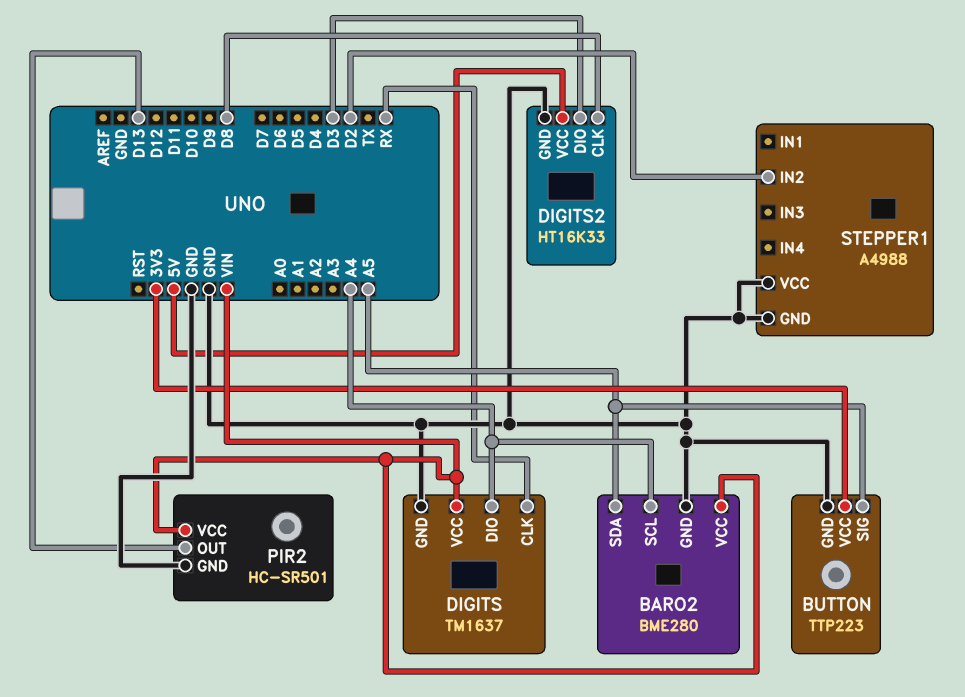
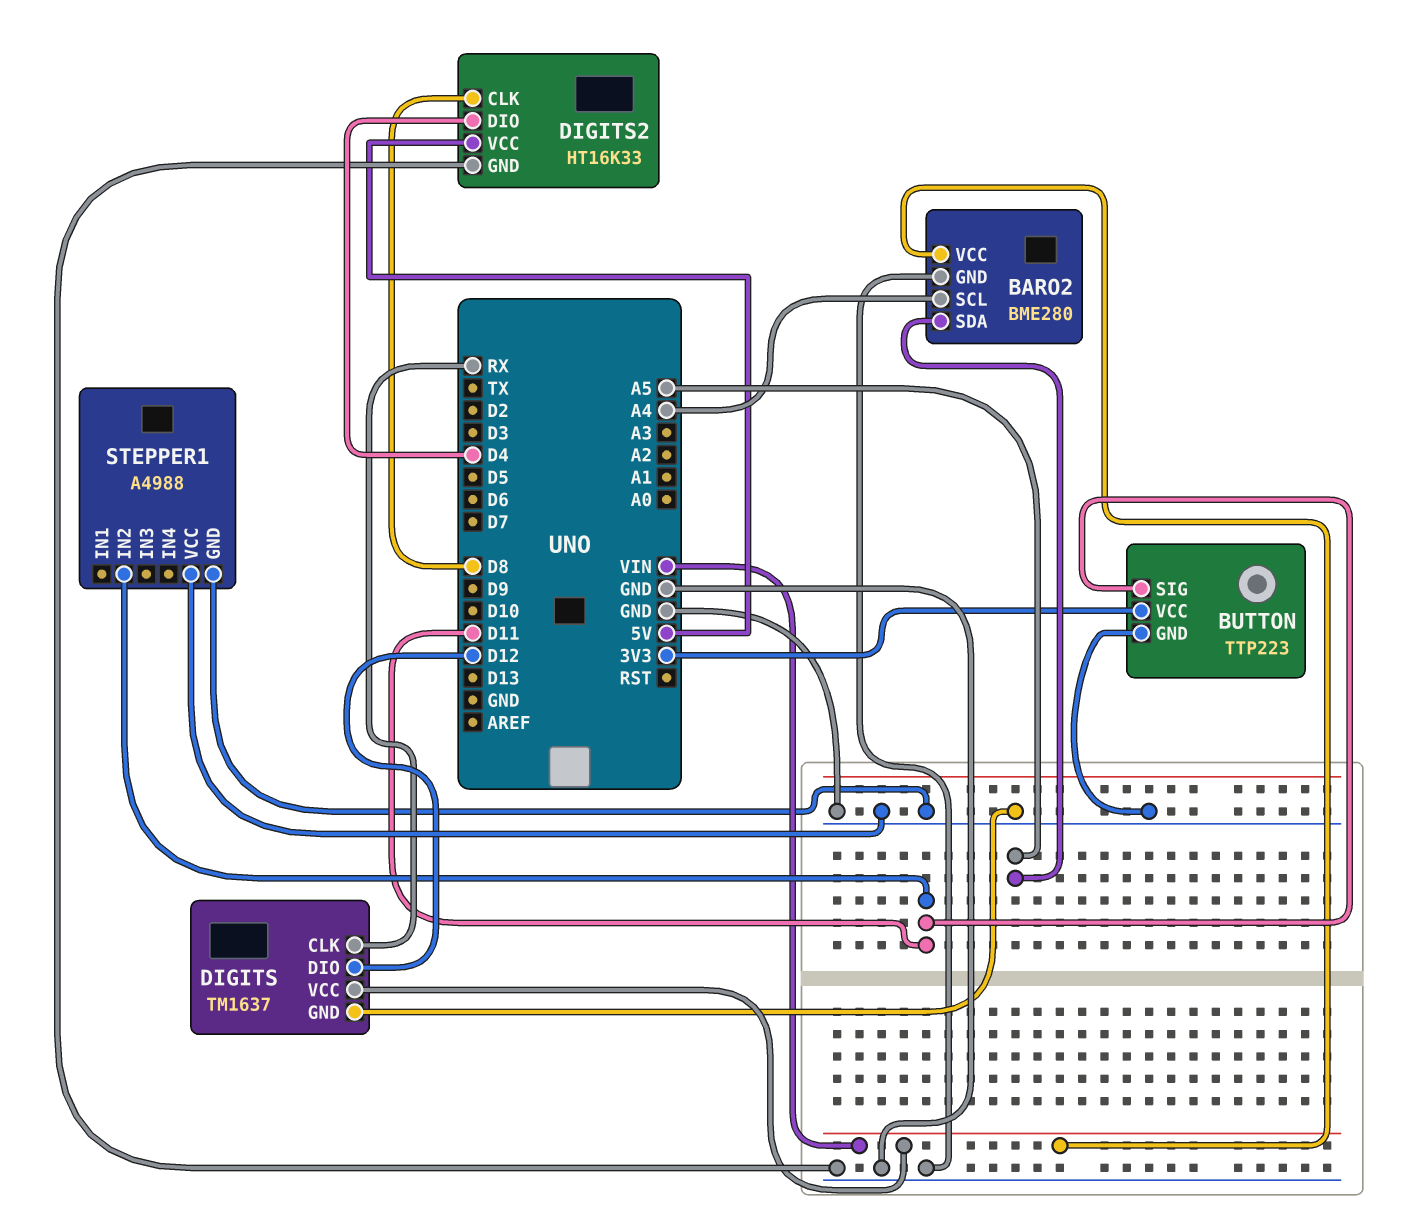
BUTTON pin SIG: A5 -> D11
DIGITS pin DIO: A4 -> D12
DIGITS2 pin DIO: D3 -> D4
PIR2: HC-SR501 -> none
PIR2 pin GND: GND -> none
PIR2 pin OUT: D13 -> none
PIR2 pin VCC: VIN -> none
STEPPER1 pin IN2: D2 -> D11

